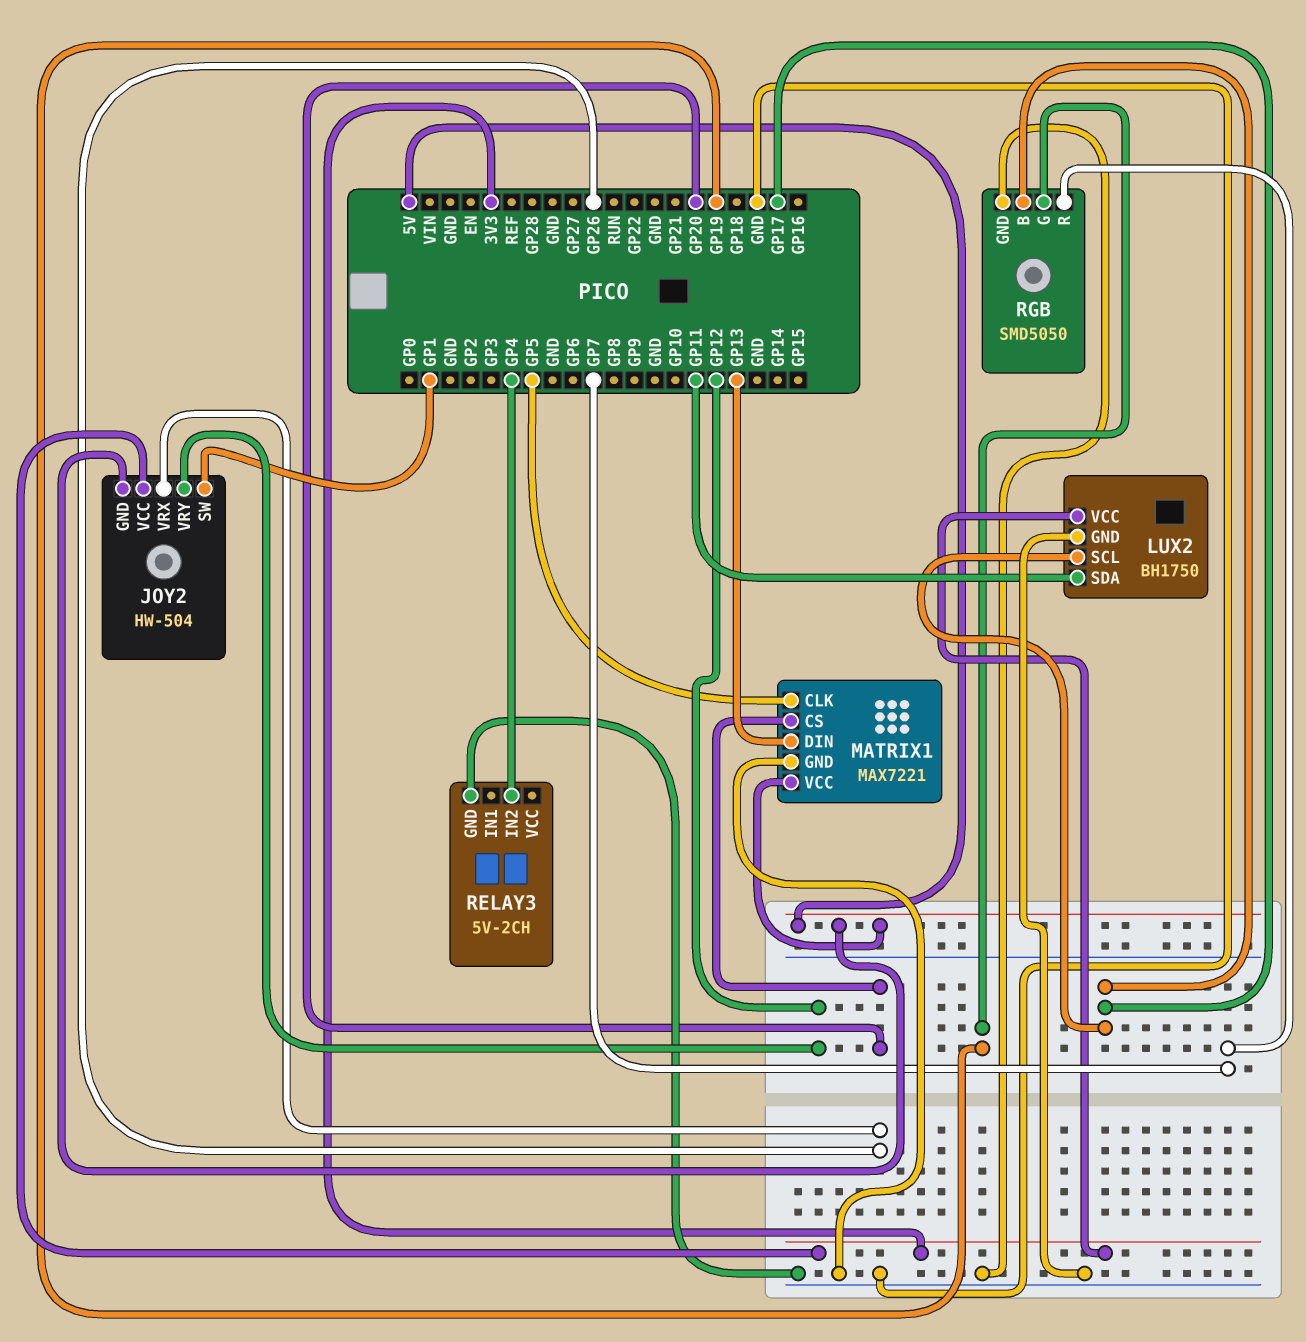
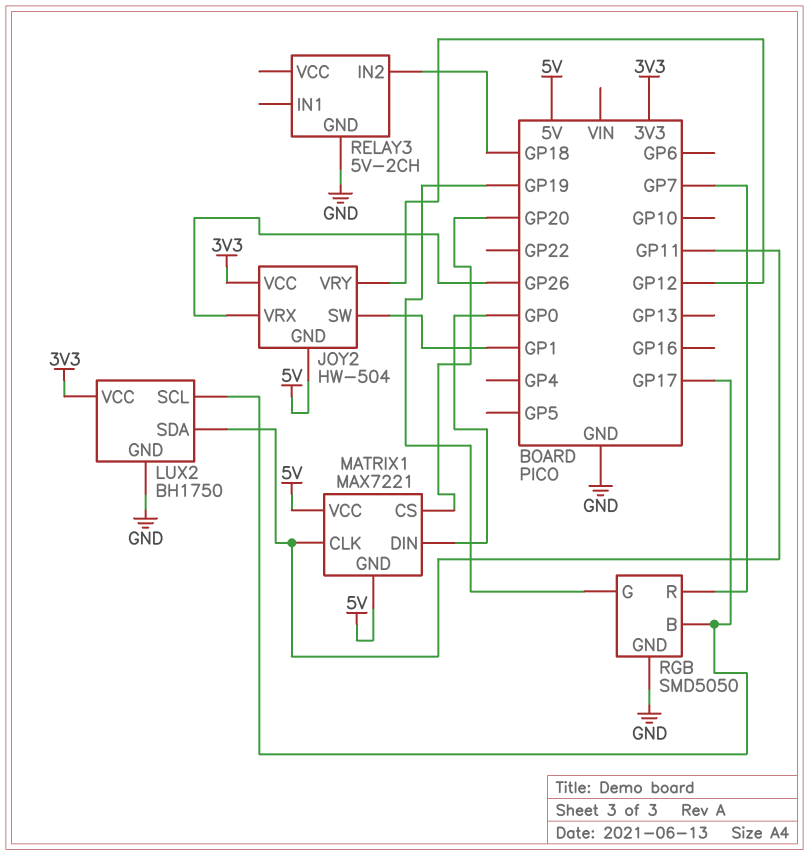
MATRIX1 pin CLK: GP5 -> GP11
MATRIX1 pin DIN: GP13 -> GP0
MATRIX1 pin GND: GND -> 5V
RELAY3 pin IN2: GP4 -> GP18

